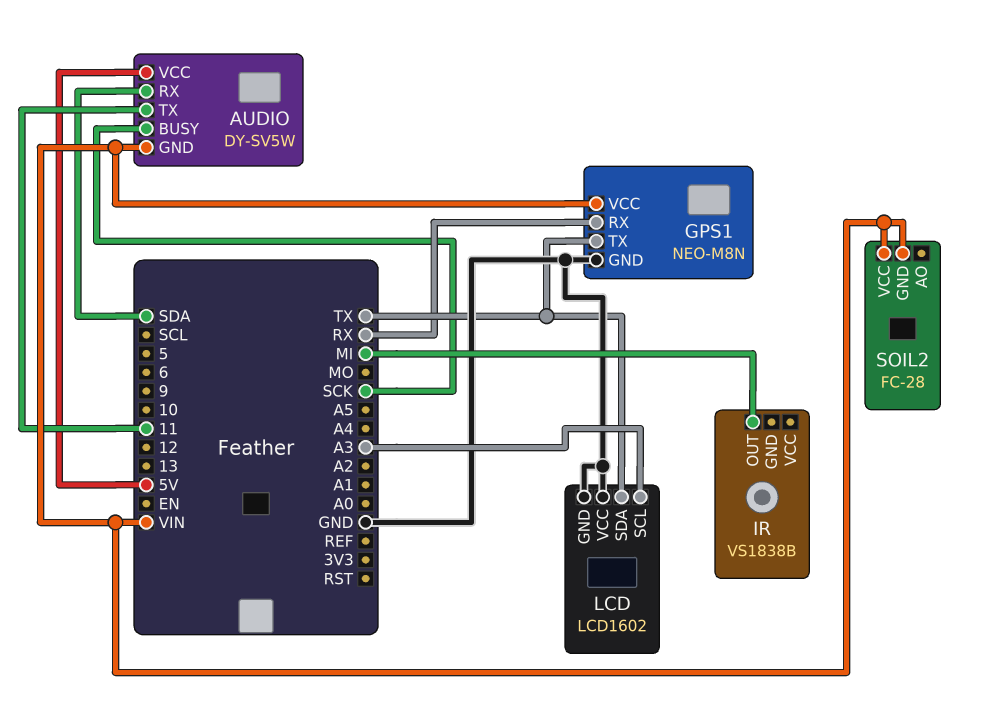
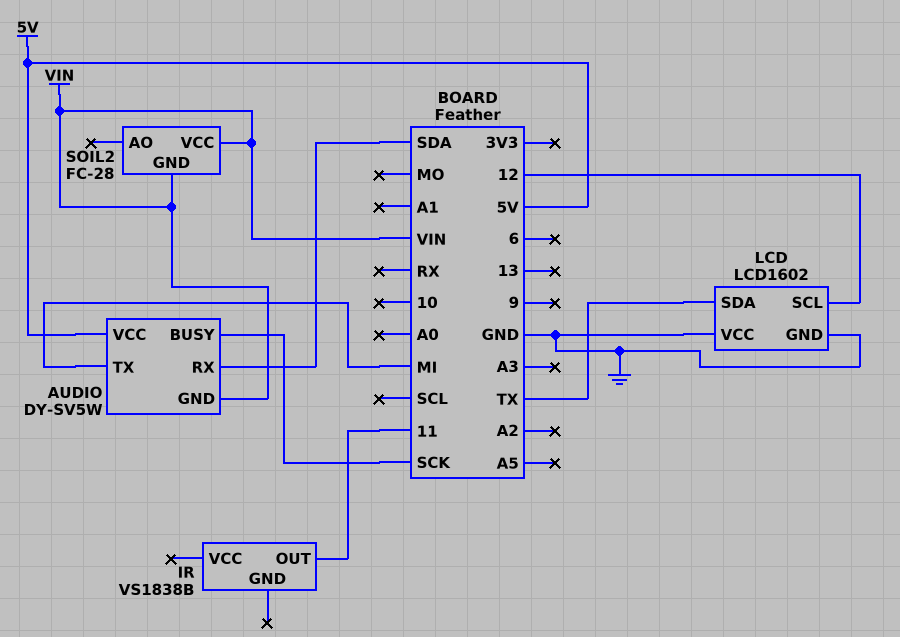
AUDIO pin TX: 11 -> MI
GPS1: NEO-M8N -> none
GPS1 pin GND: GND -> none
GPS1 pin RX: RX -> none
GPS1 pin TX: TX -> none
GPS1 pin VCC: VIN -> none
IR pin OUT: MI -> 11
LCD pin SCL: A3 -> 12

